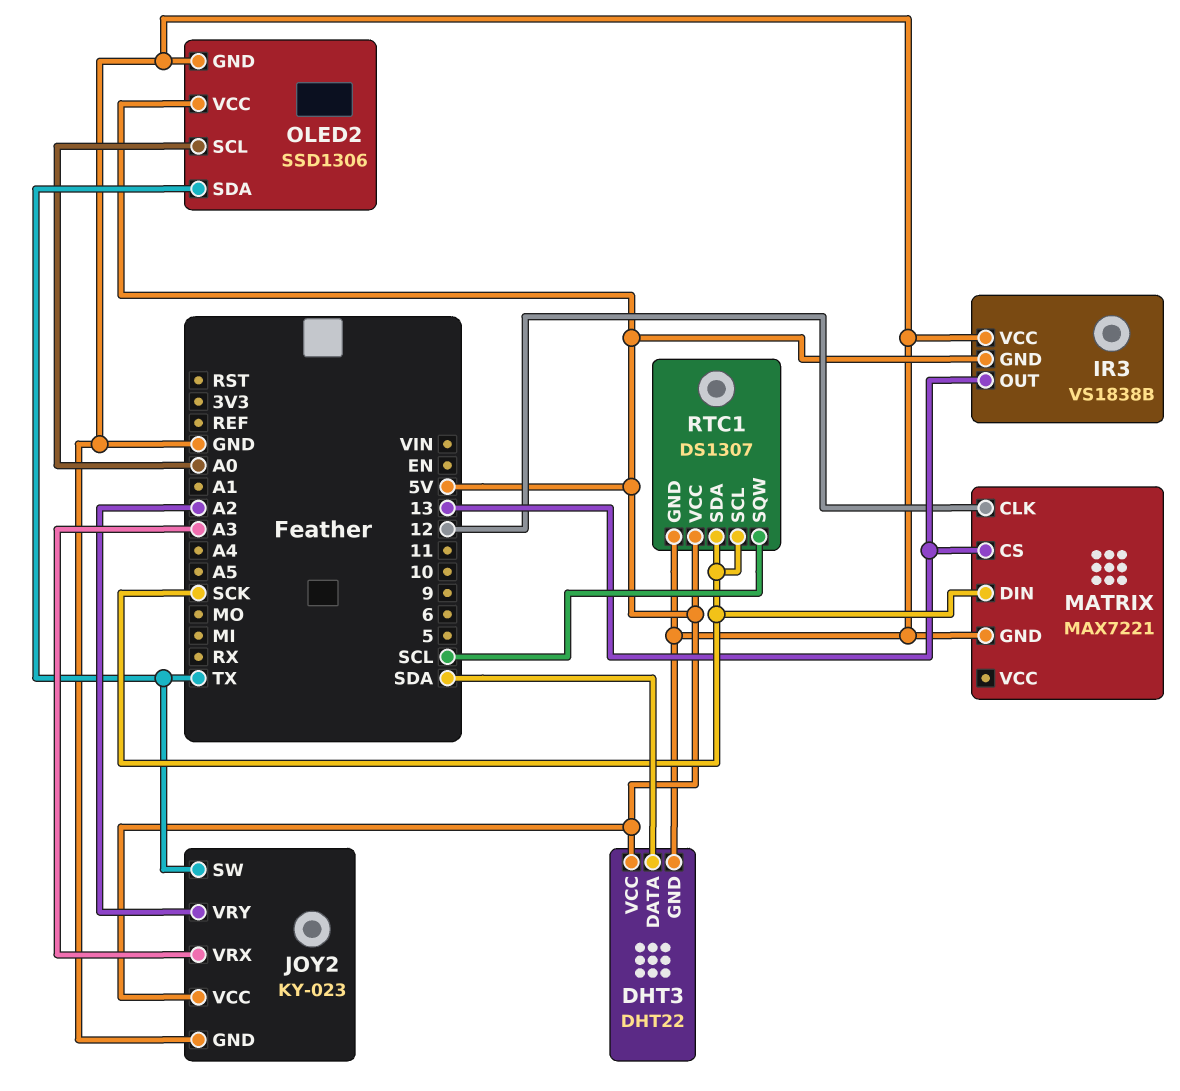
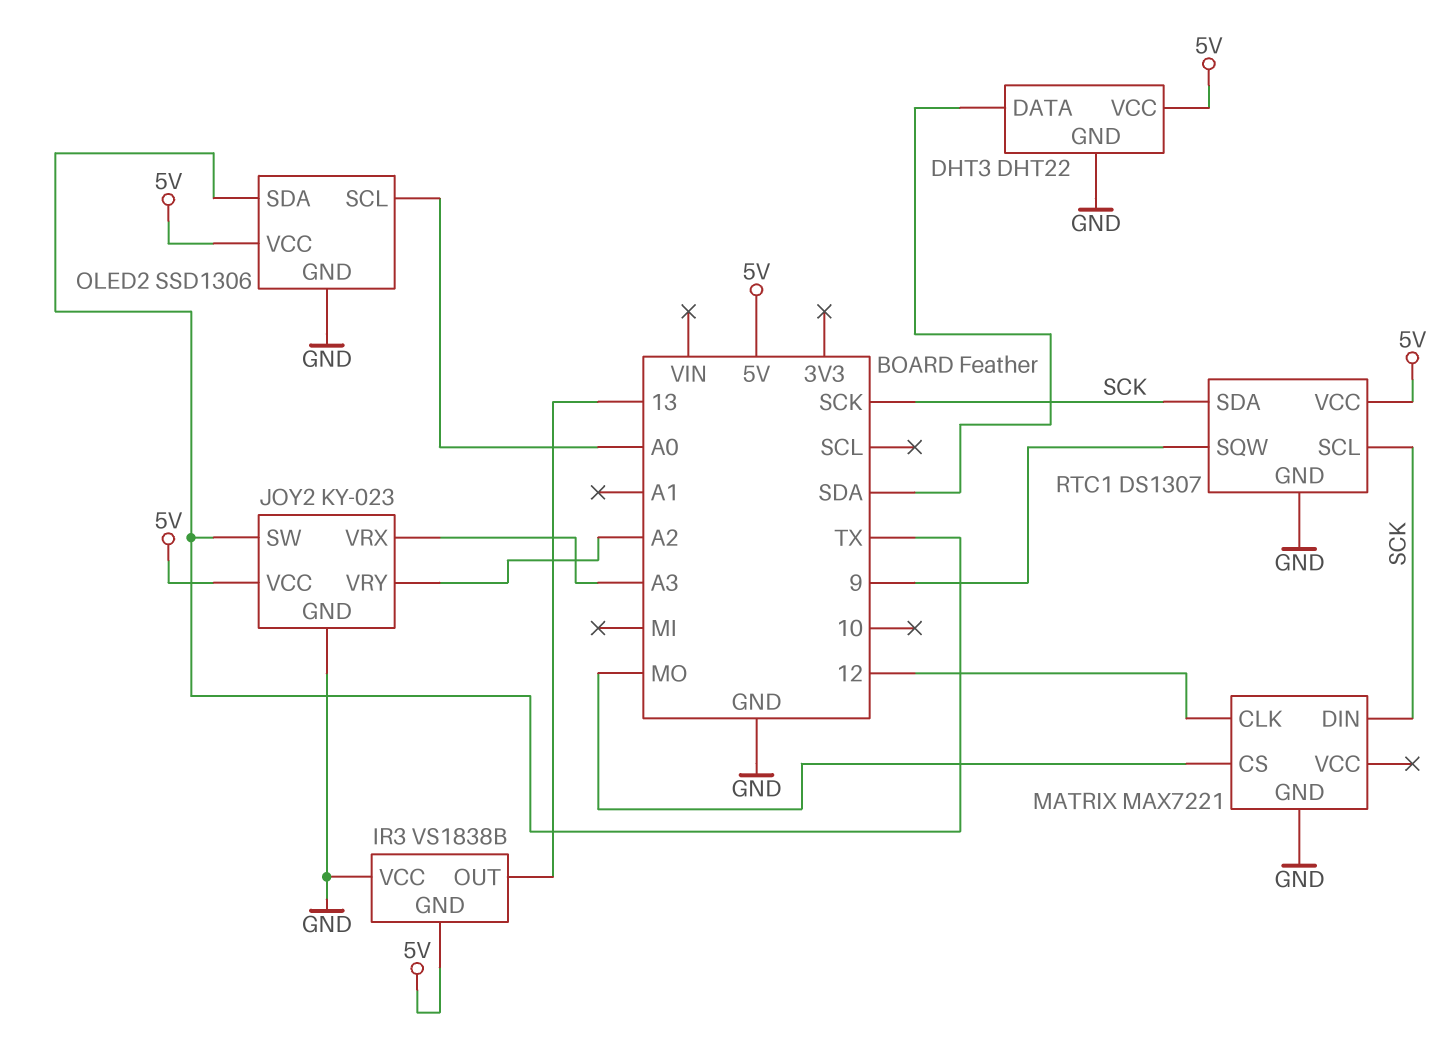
MATRIX pin CS: 13 -> MO
RTC1 pin SQW: SCL -> 9

